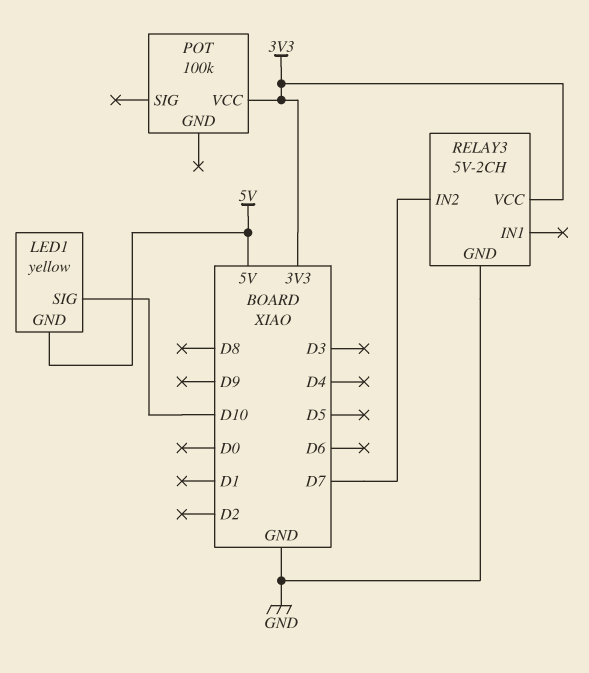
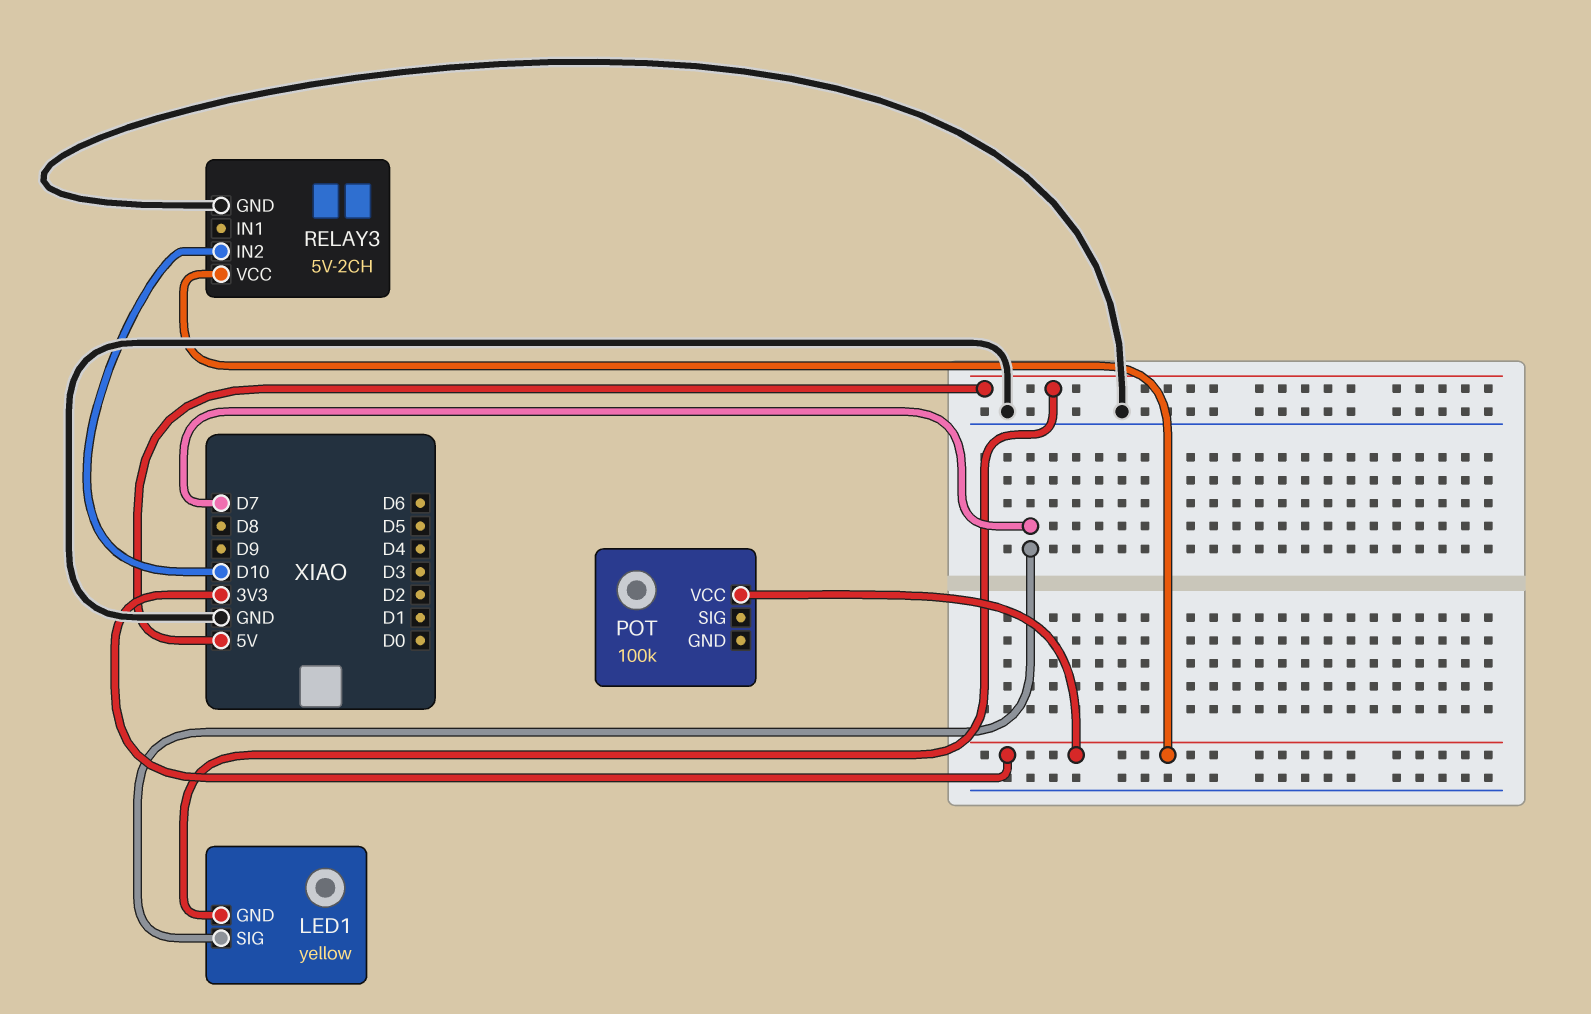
LED1 pin SIG: D10 -> D7
RELAY3 pin IN2: D7 -> D10

